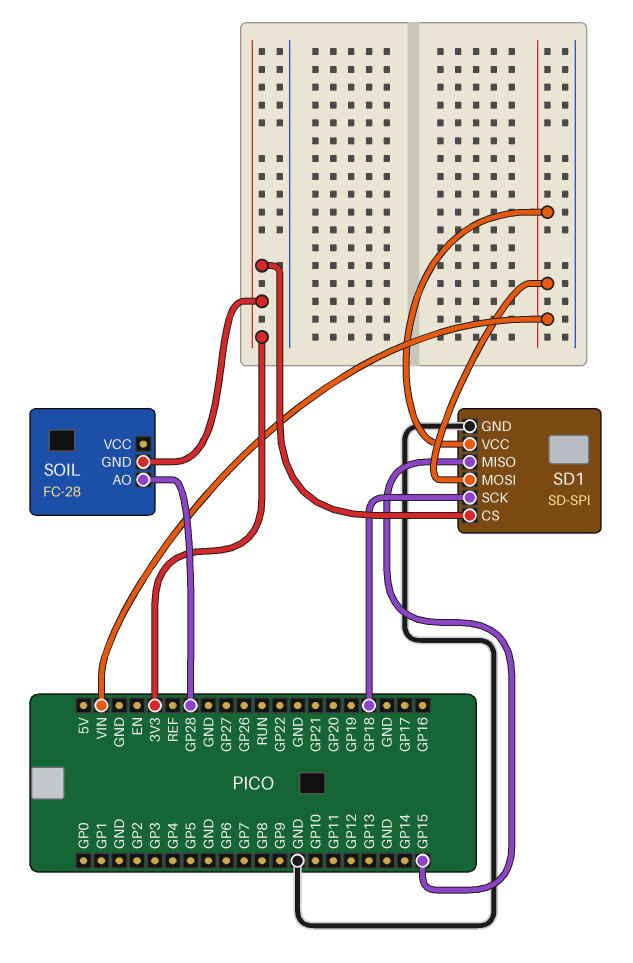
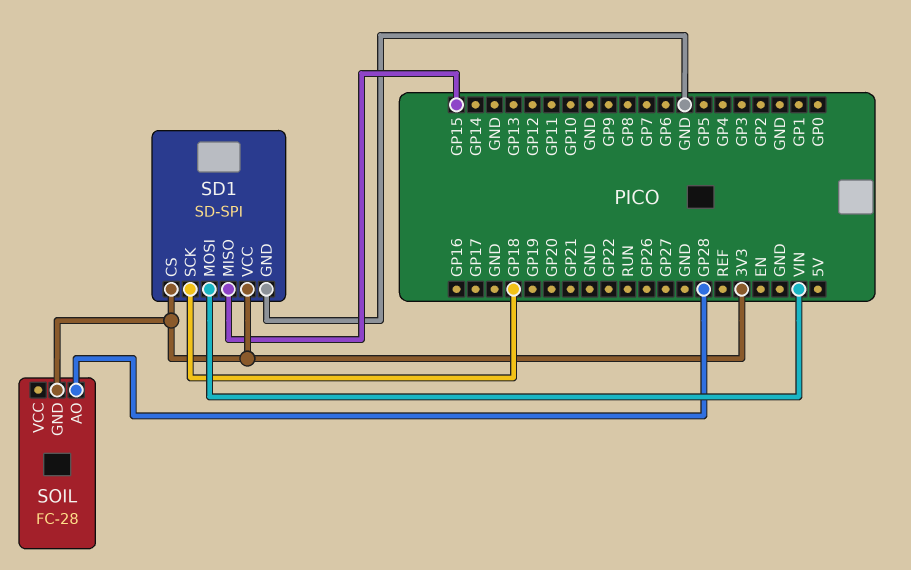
SD1 pin VCC: VIN -> 3V3

